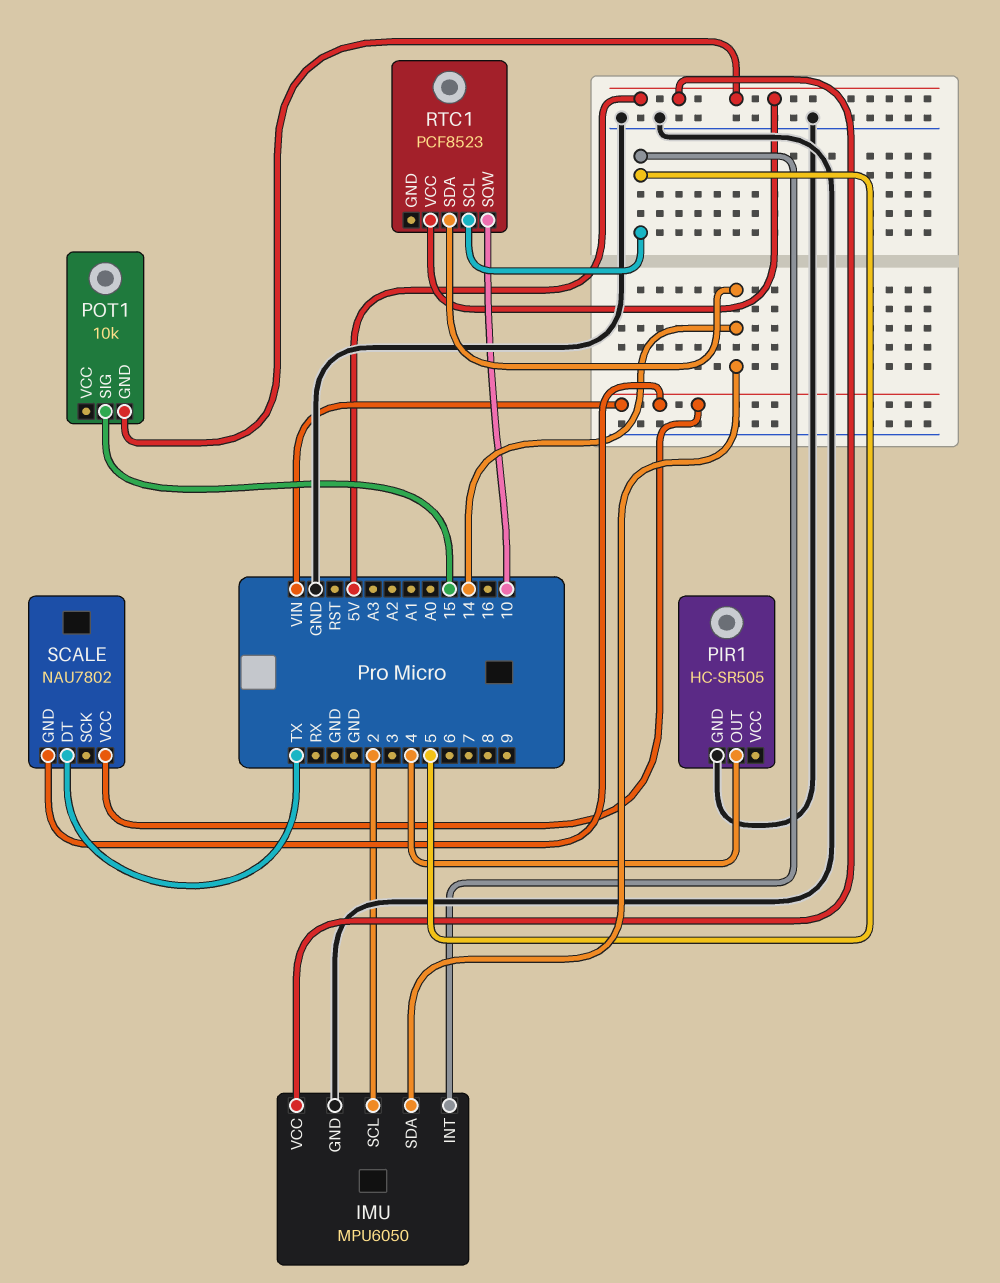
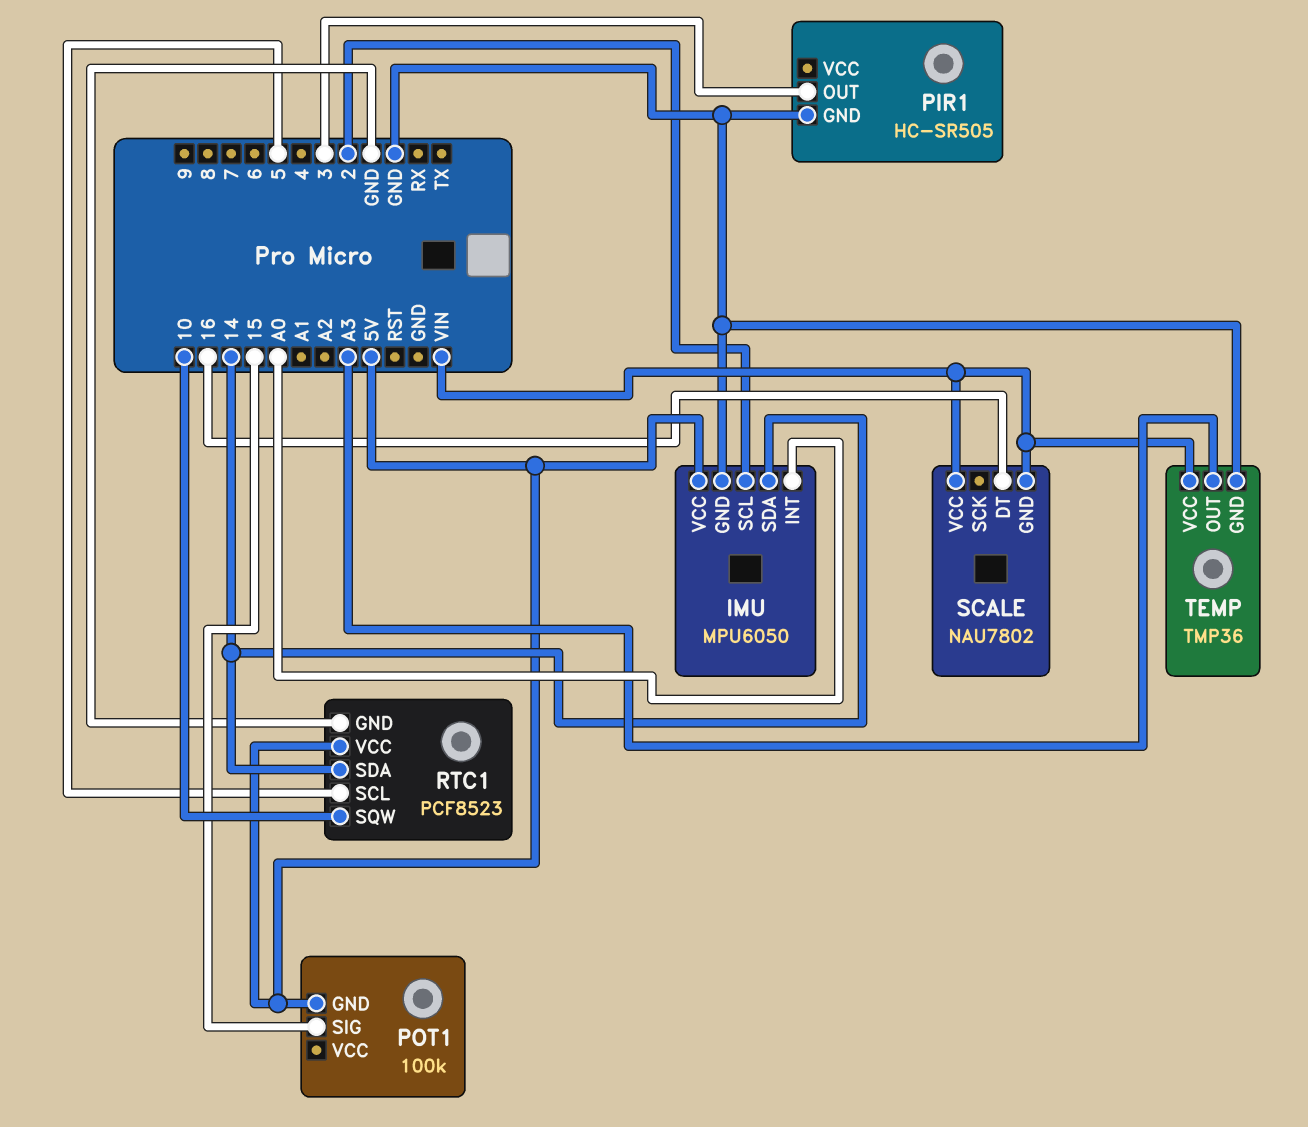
IMU pin INT: 5 -> A0
PIR1 pin OUT: 4 -> 3
POT1: 10k -> 100k
RTC1 pin GND: none -> GND
SCALE pin DT: TX -> 16
TEMP: none -> TMP36
TEMP pin GND: none -> GND
TEMP pin OUT: none -> A3
TEMP pin VCC: none -> VIN

